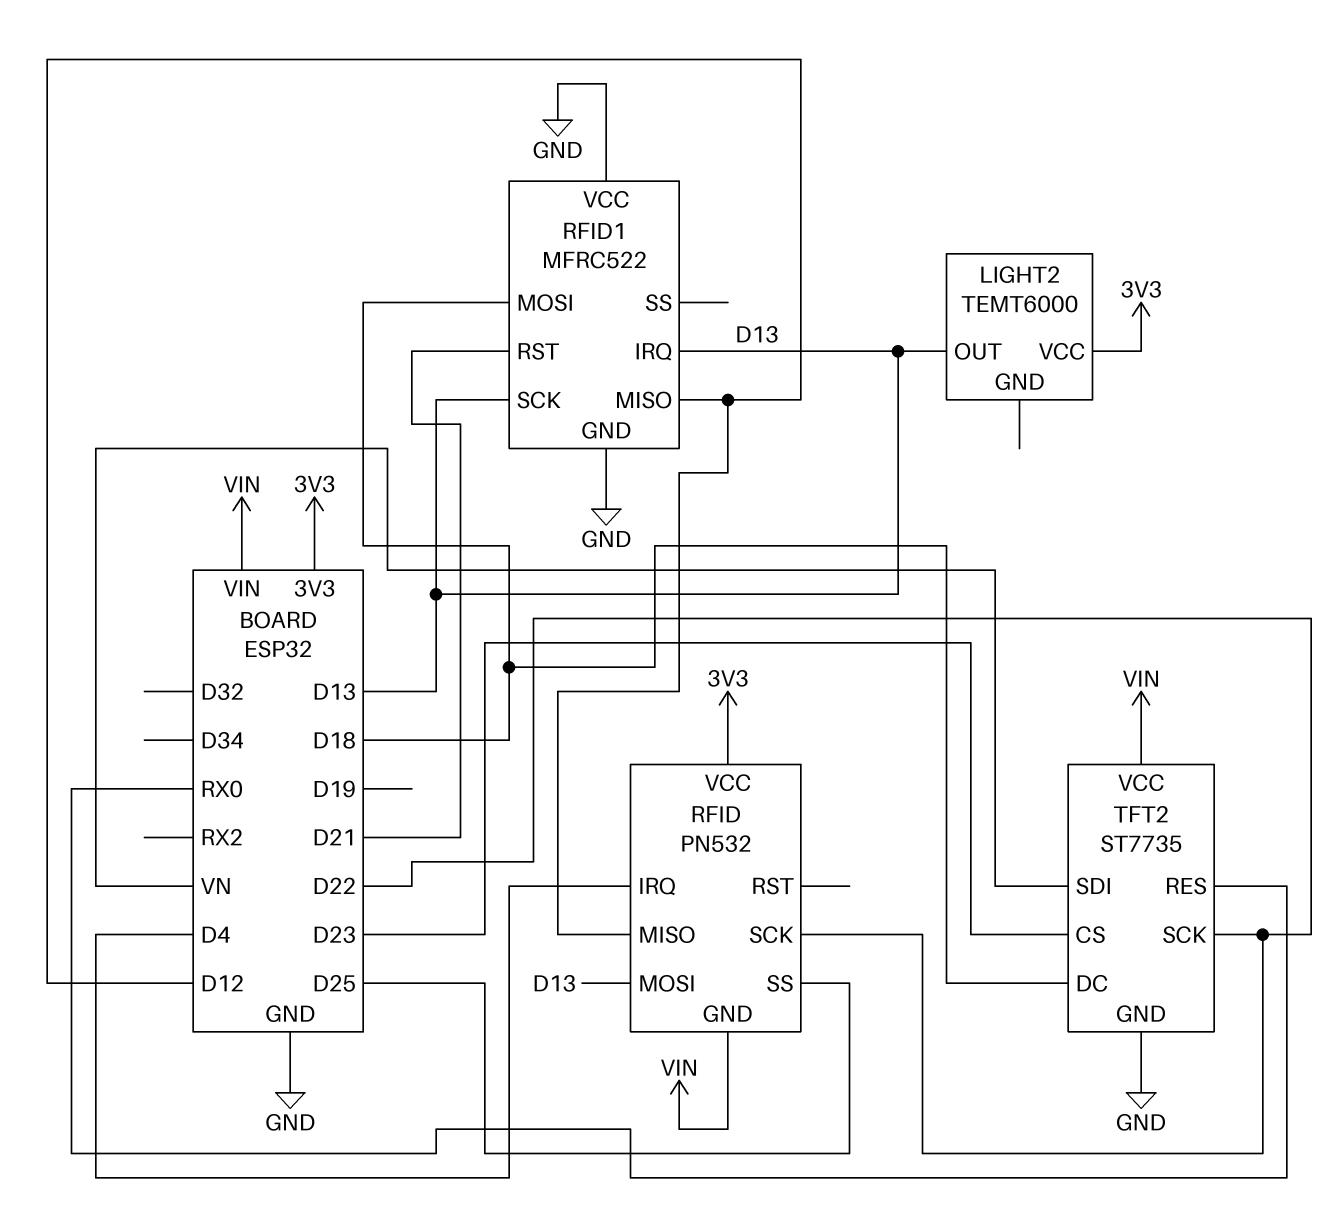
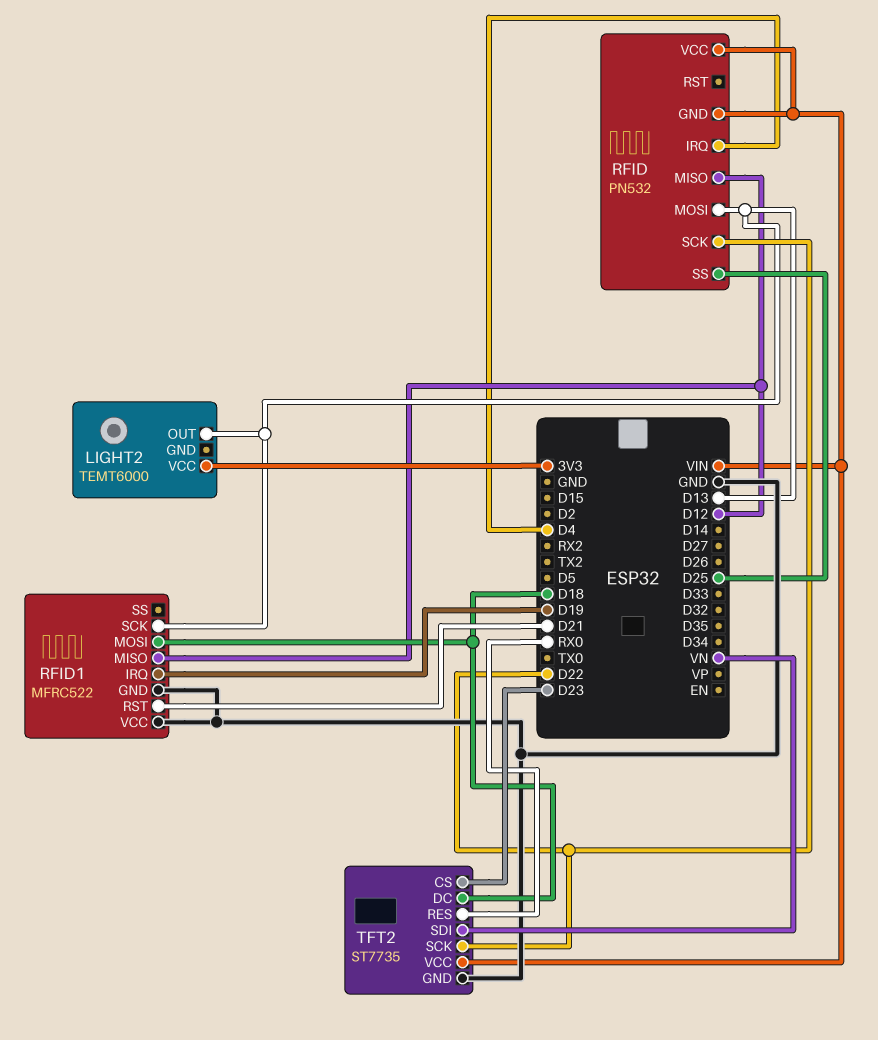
RFID pin VCC: 3V3 -> VIN
RFID1 pin IRQ: D13 -> D19

